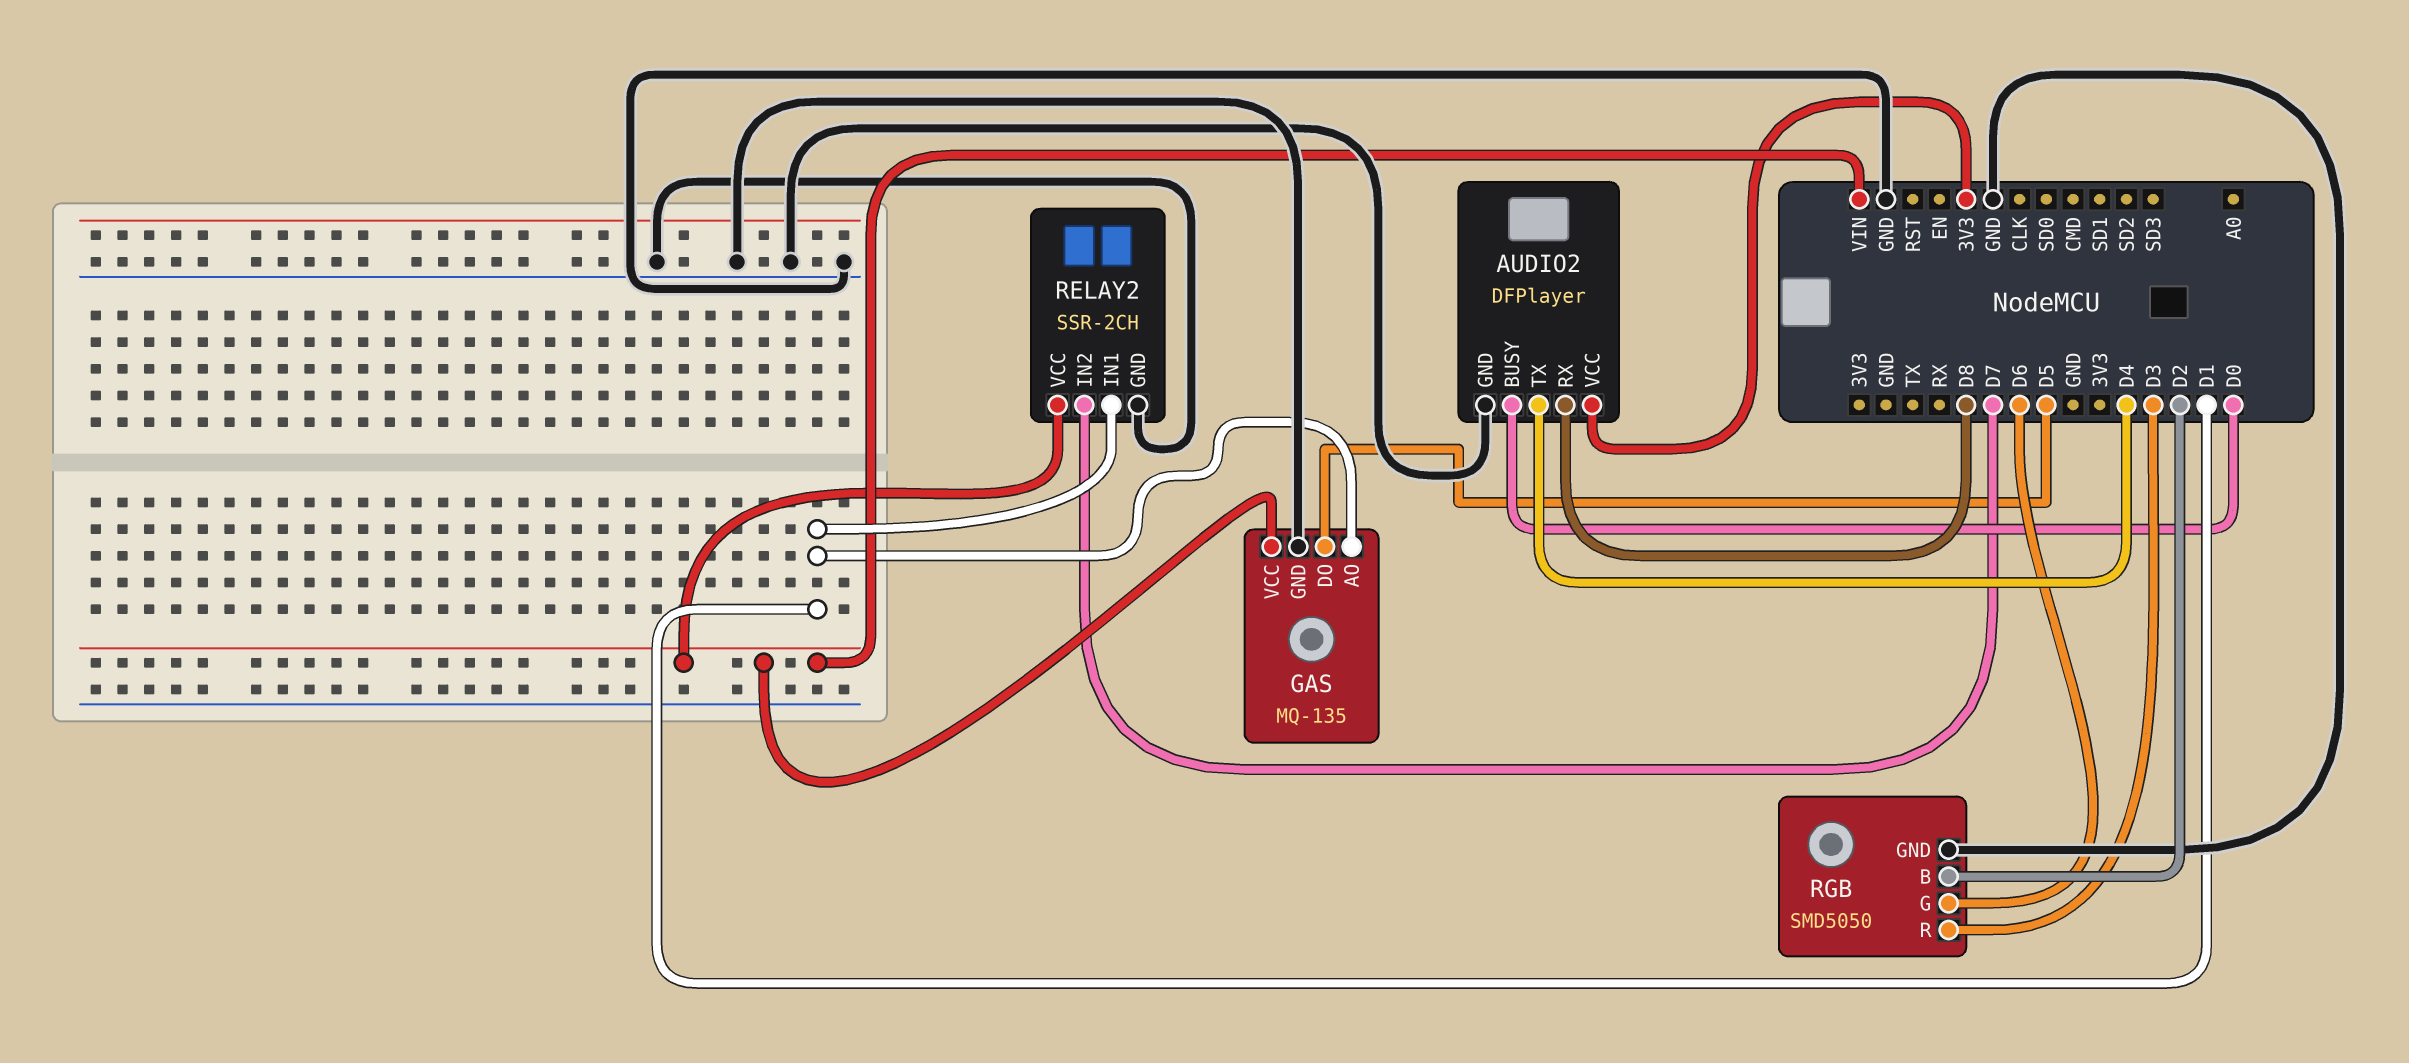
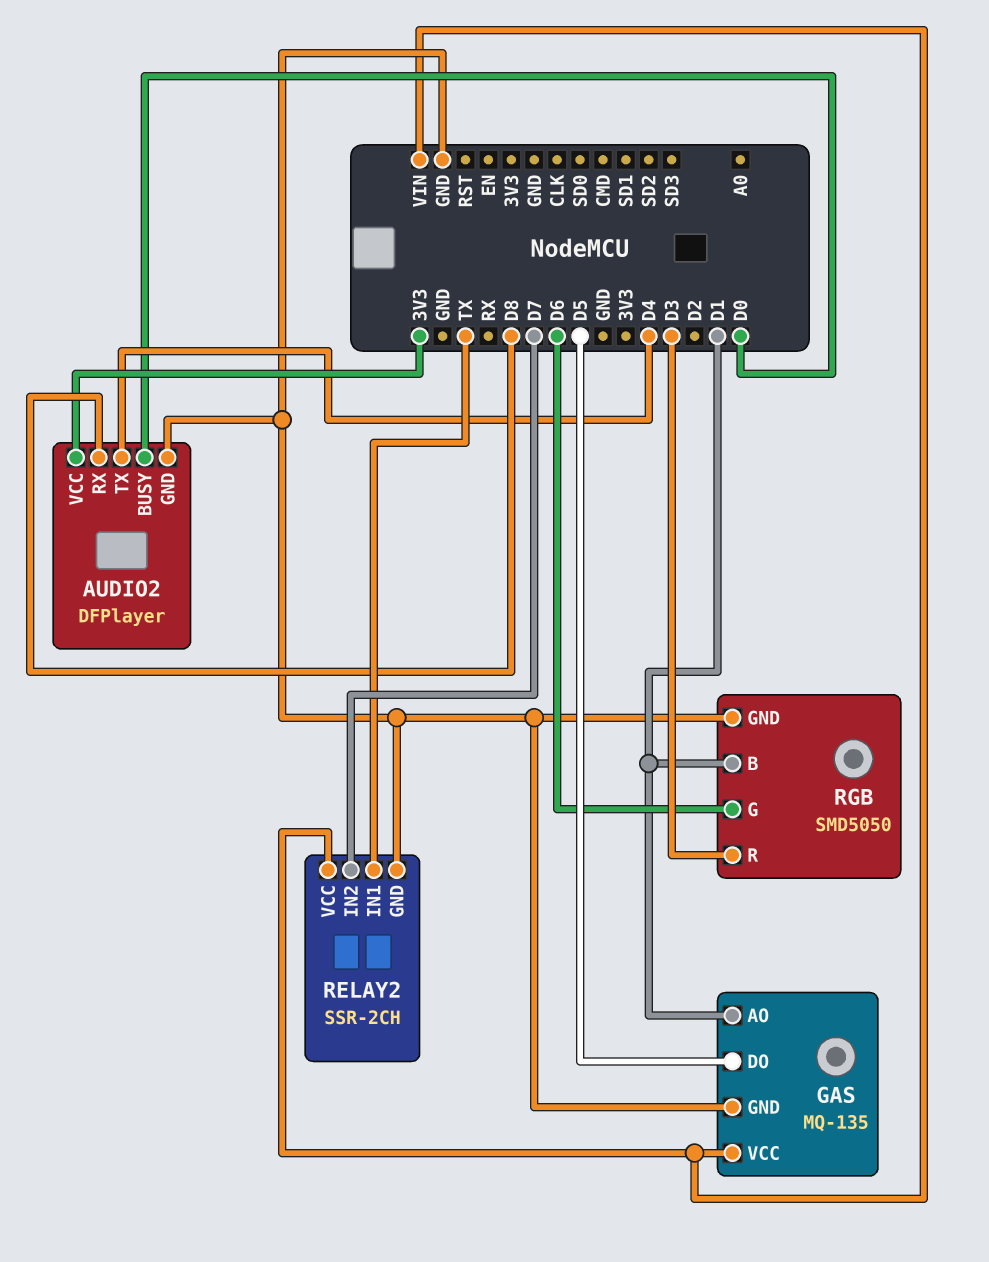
RELAY2 pin IN1: D1 -> TX
RGB pin B: D2 -> D1

